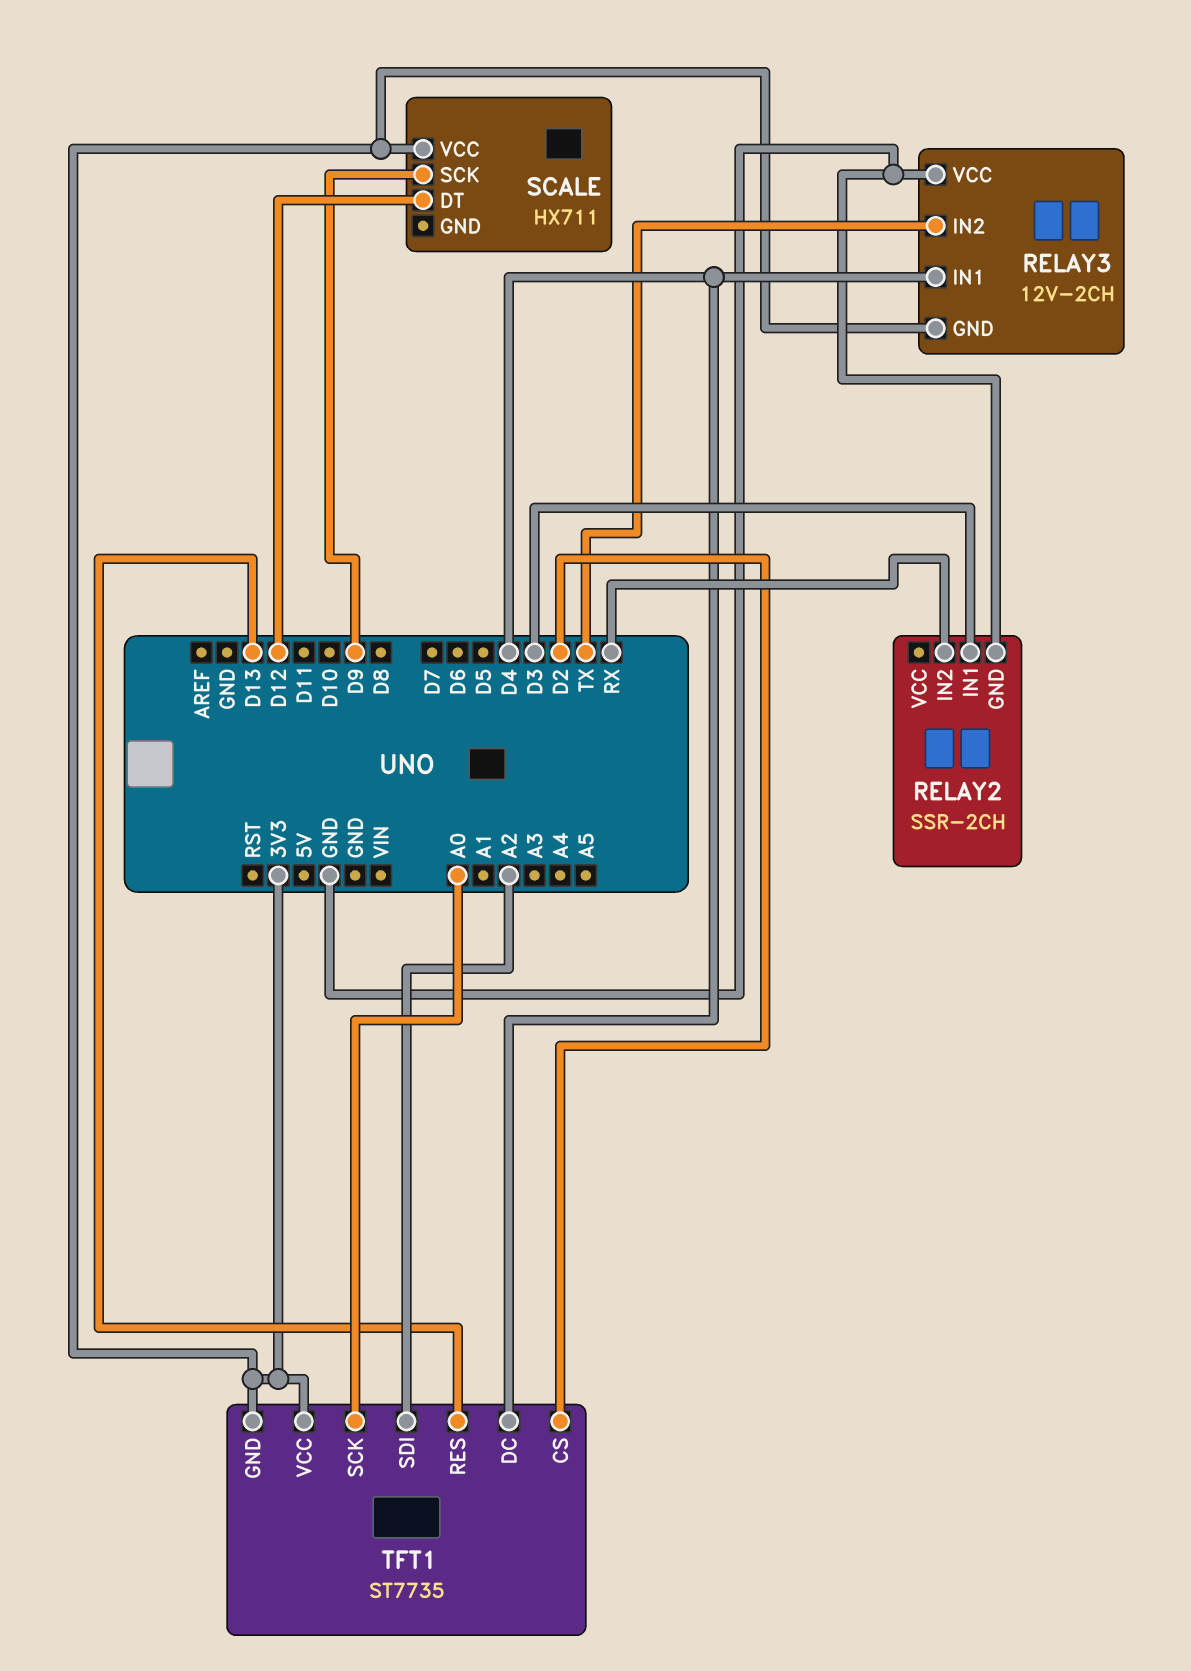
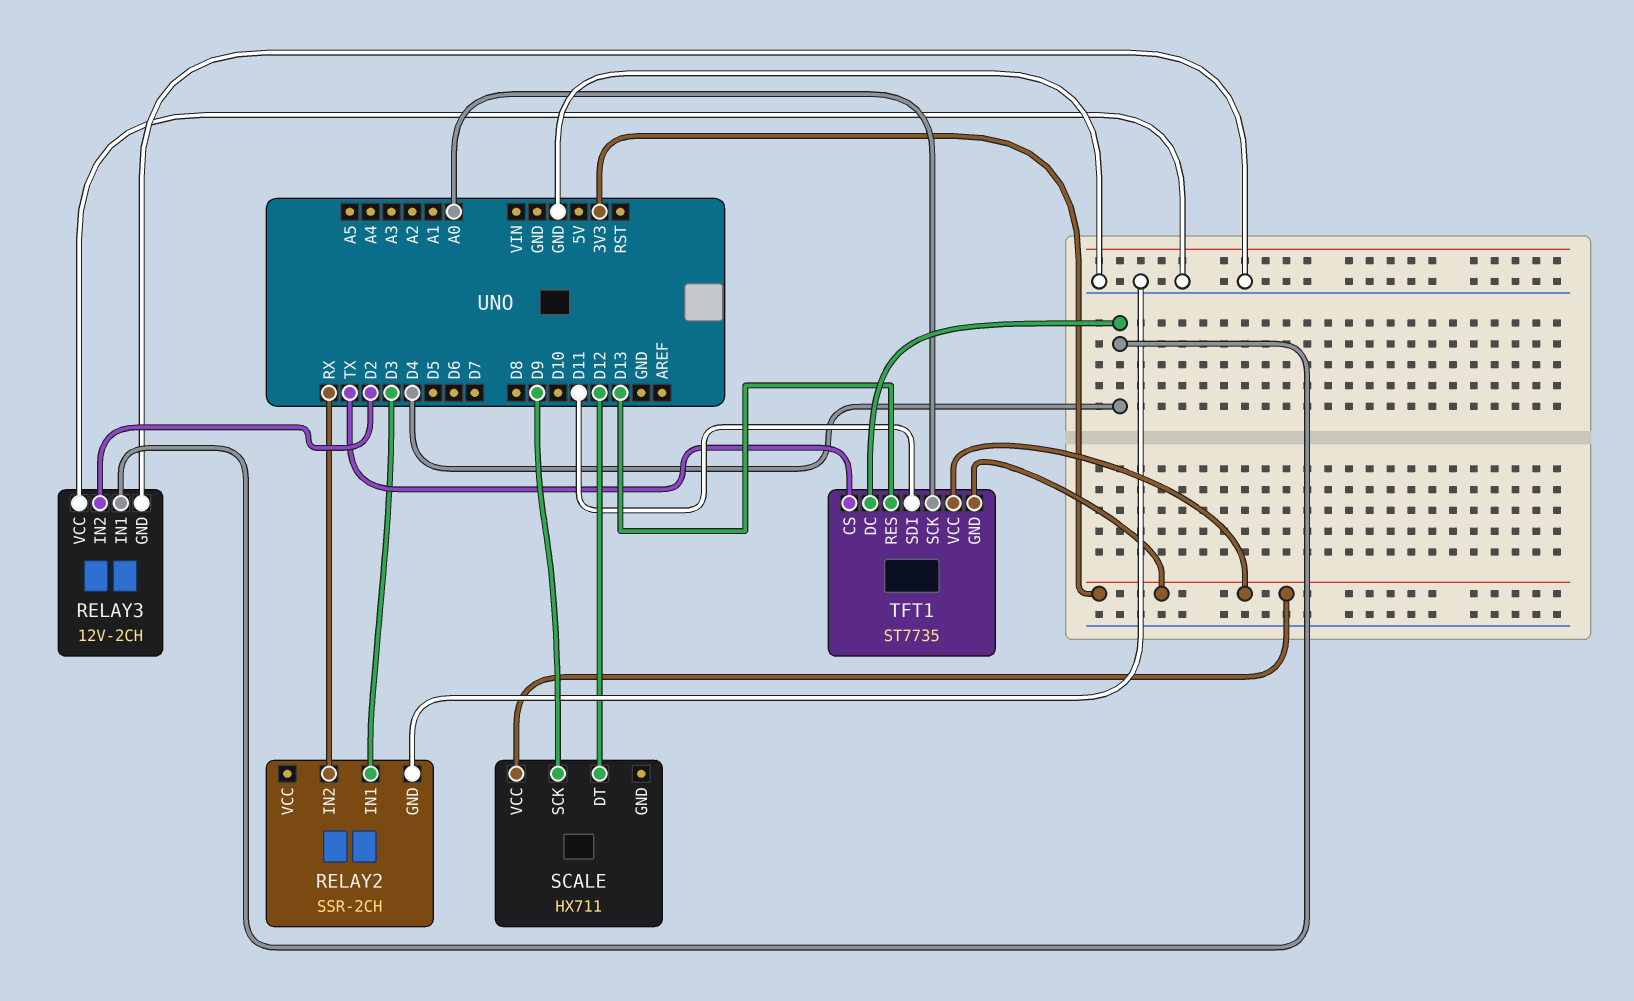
RELAY3 pin GND: 3V3 -> GND
RELAY3 pin IN2: TX -> D2
TFT1 pin CS: D2 -> TX
TFT1 pin SDI: A2 -> D11

